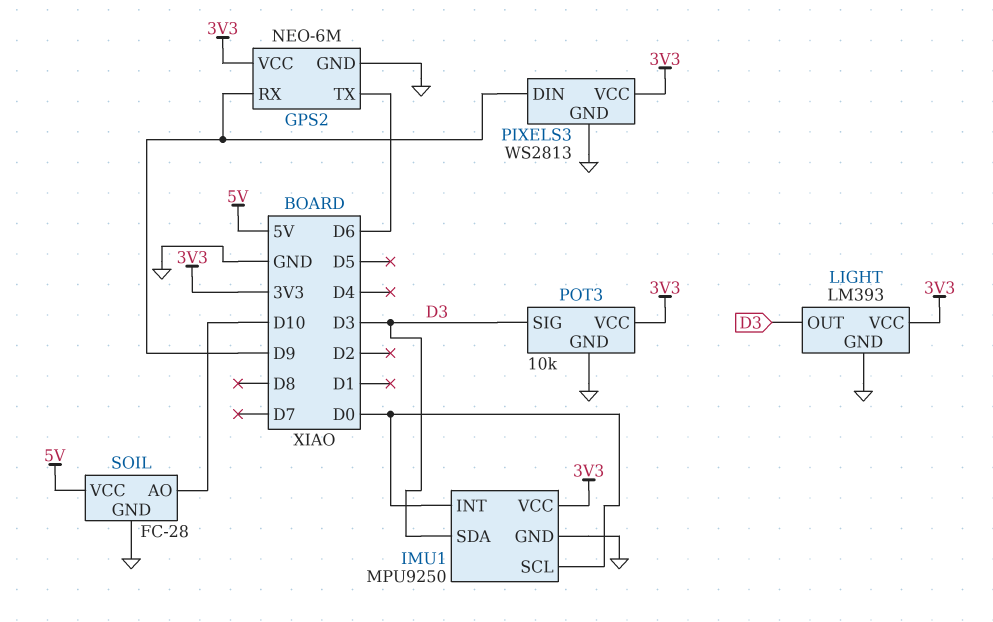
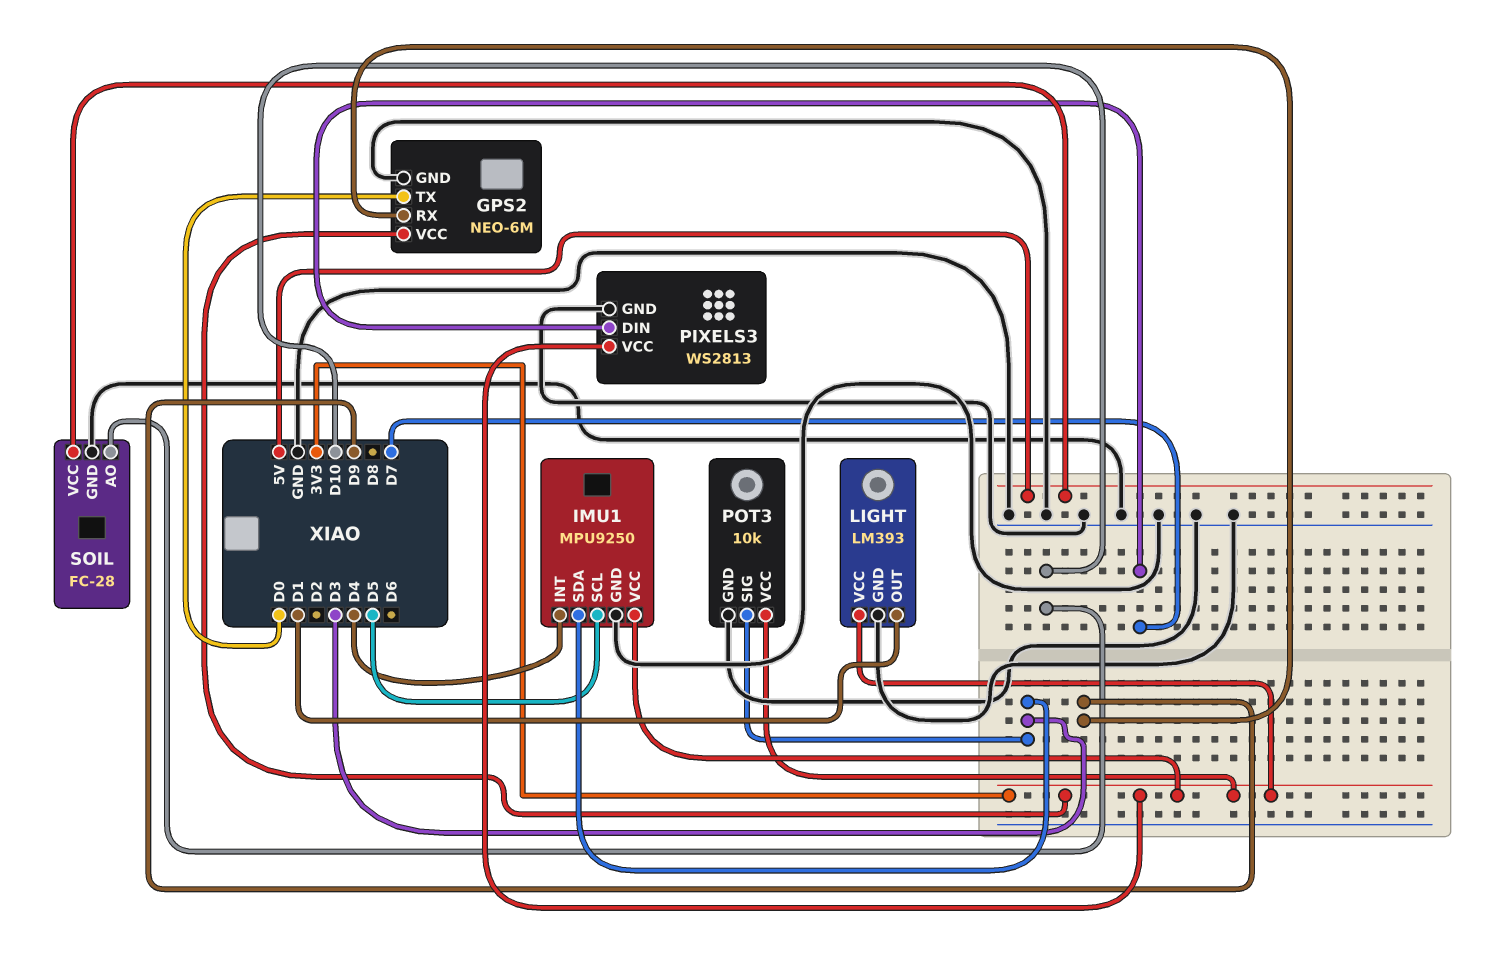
GPS2 pin TX: D6 -> D0
IMU1 pin INT: D0 -> D4
IMU1 pin SCL: D0 -> D5
LIGHT pin OUT: D3 -> D1
PIXELS3 pin DIN: D9 -> D7

